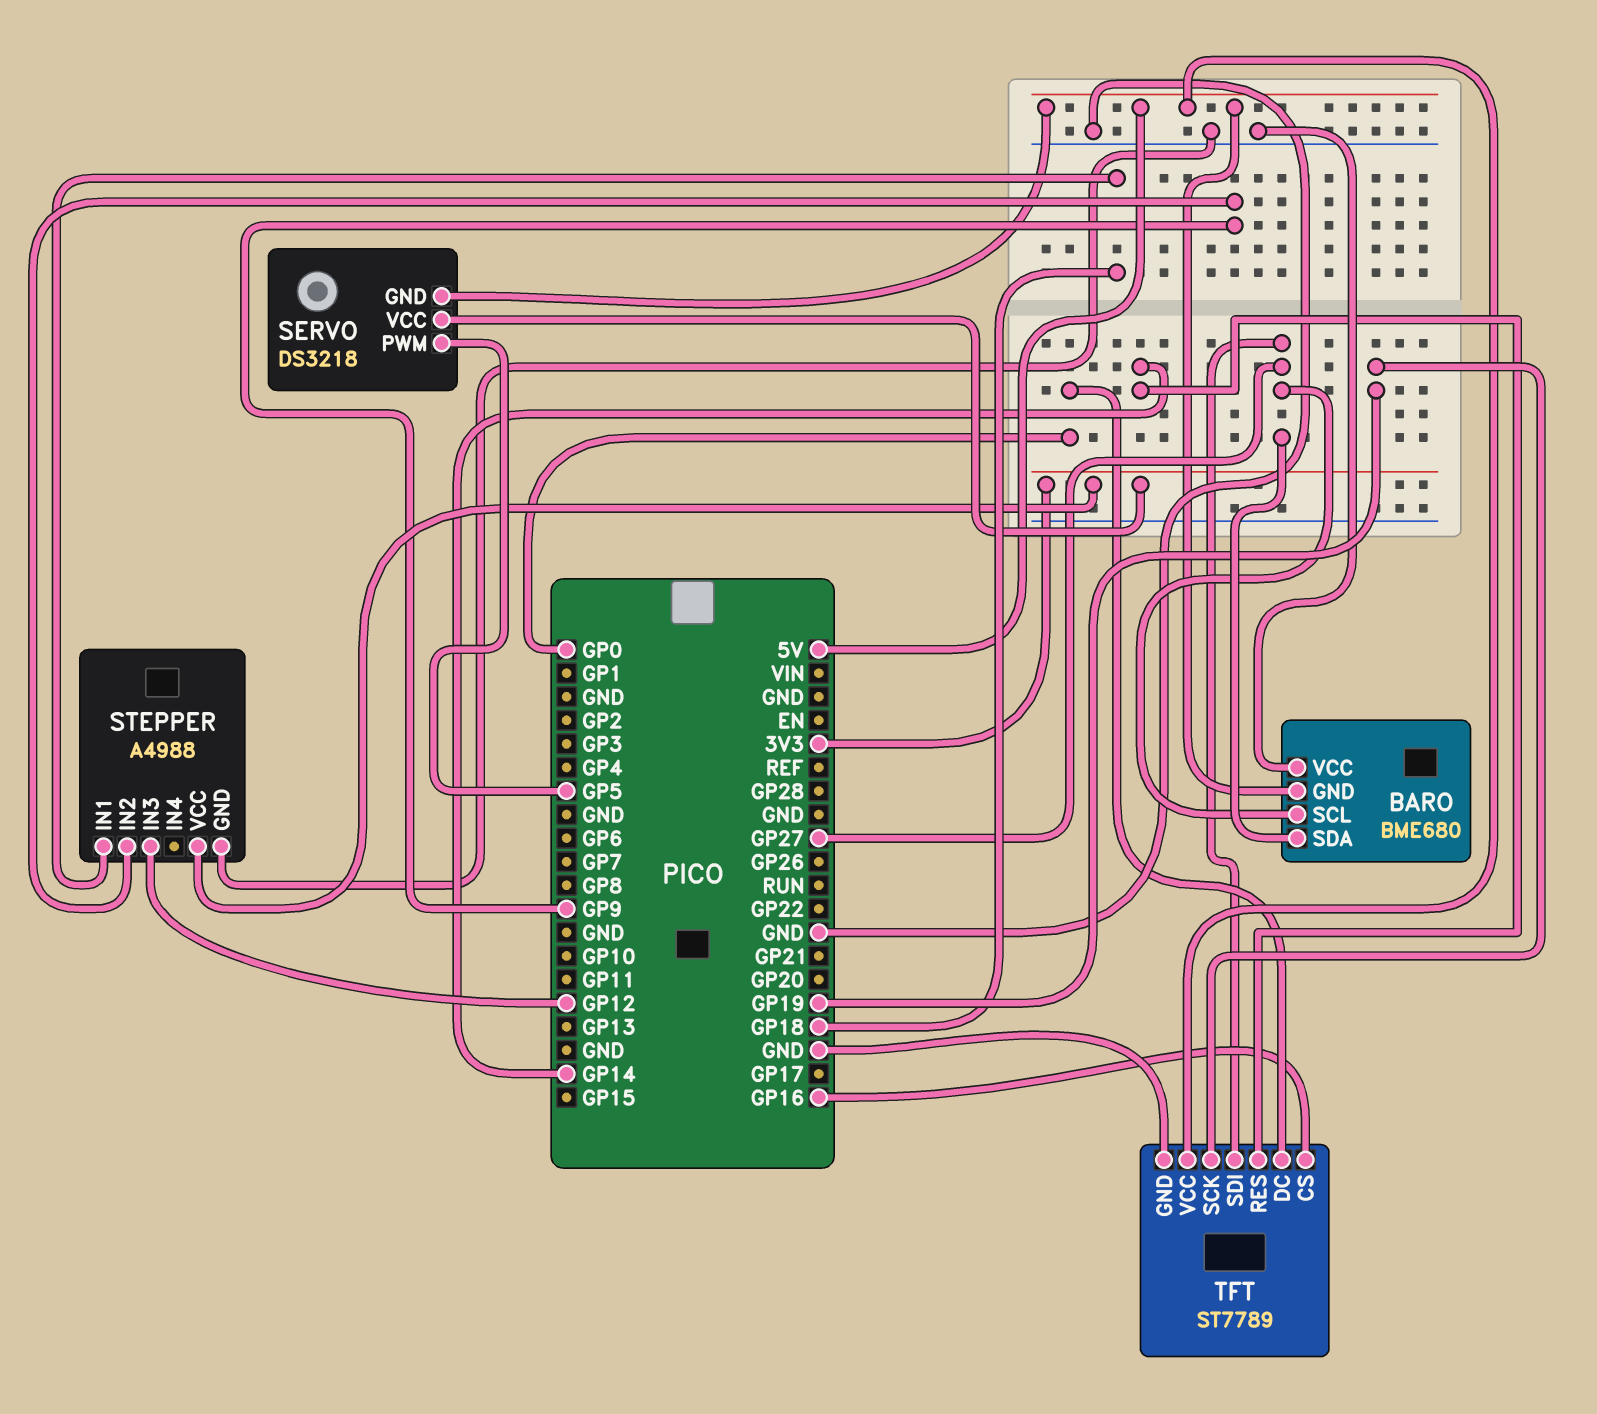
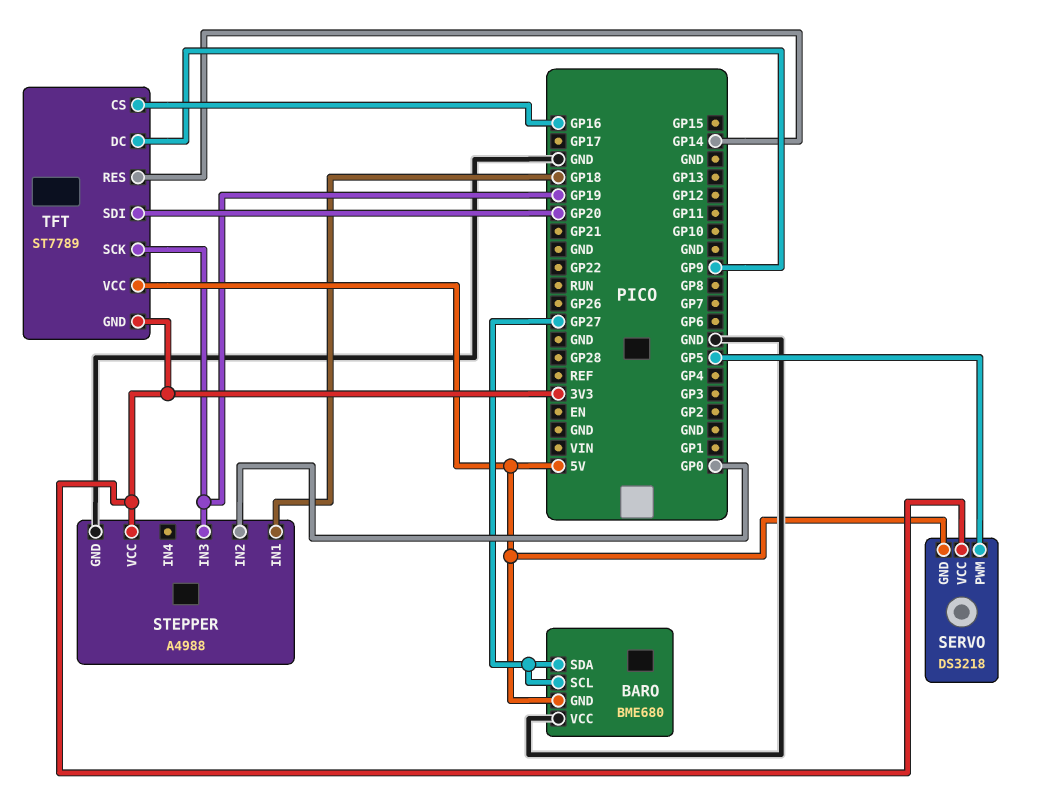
STEPPER pin IN2: GP9 -> GP0
STEPPER pin IN3: GP12 -> GP19
TFT pin DC: GP0 -> GP9
TFT pin GND: GND -> 3V3
TFT pin SDI: GP27 -> GP20

